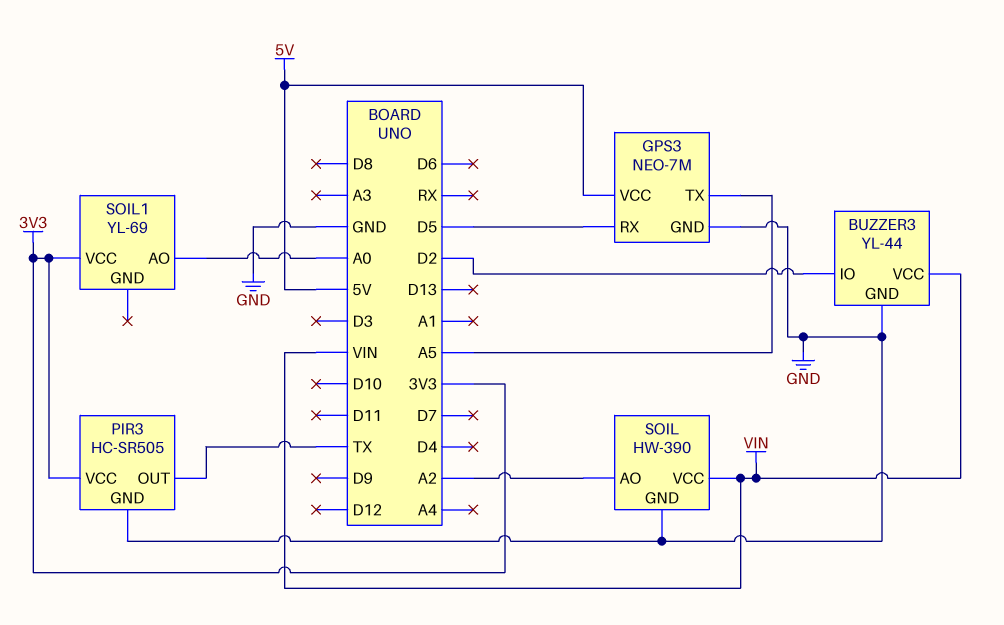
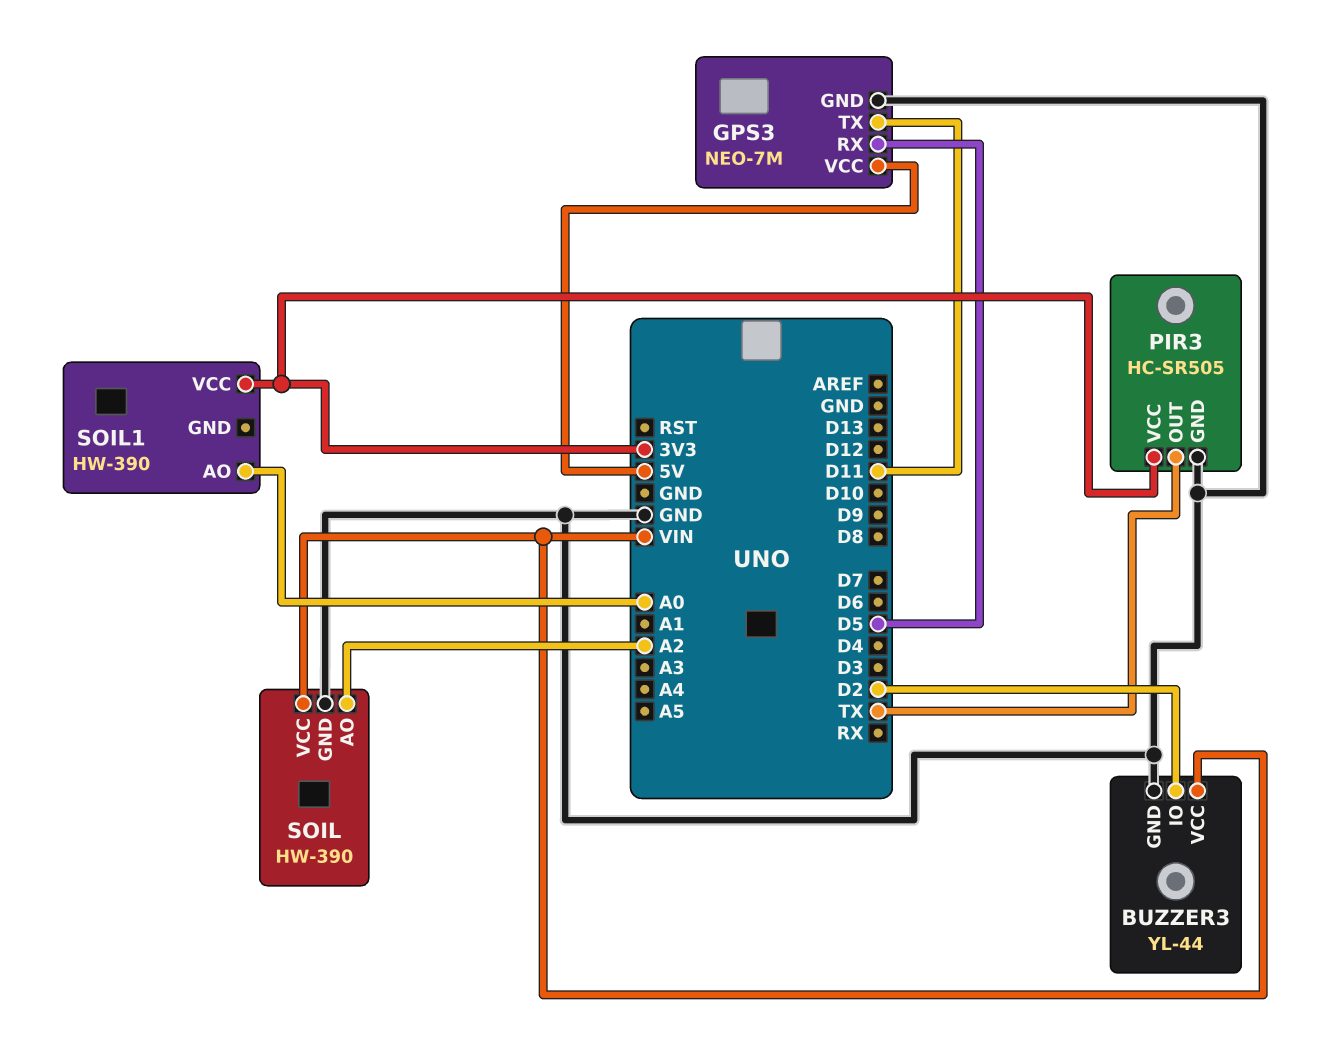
GPS3 pin TX: A5 -> D11
SOIL1: YL-69 -> HW-390

